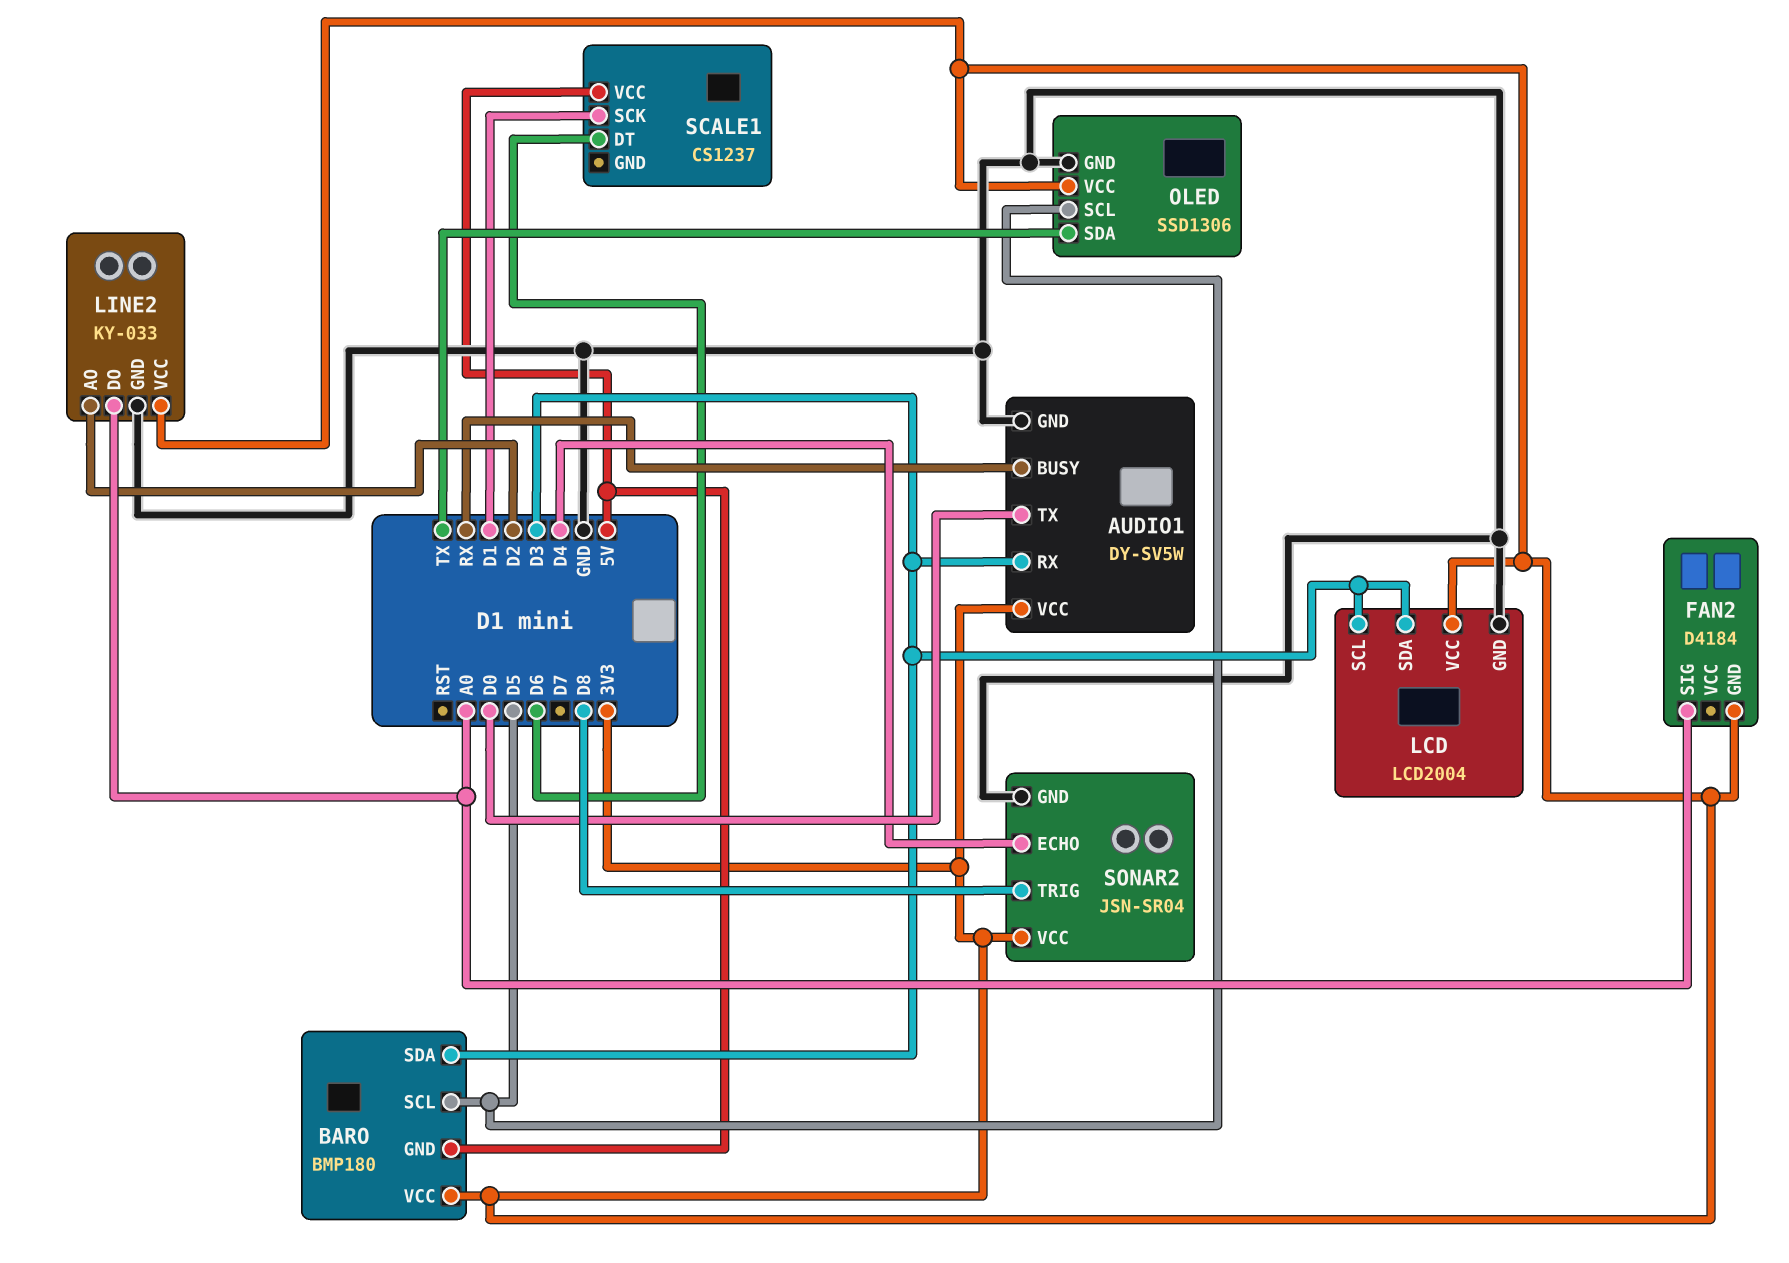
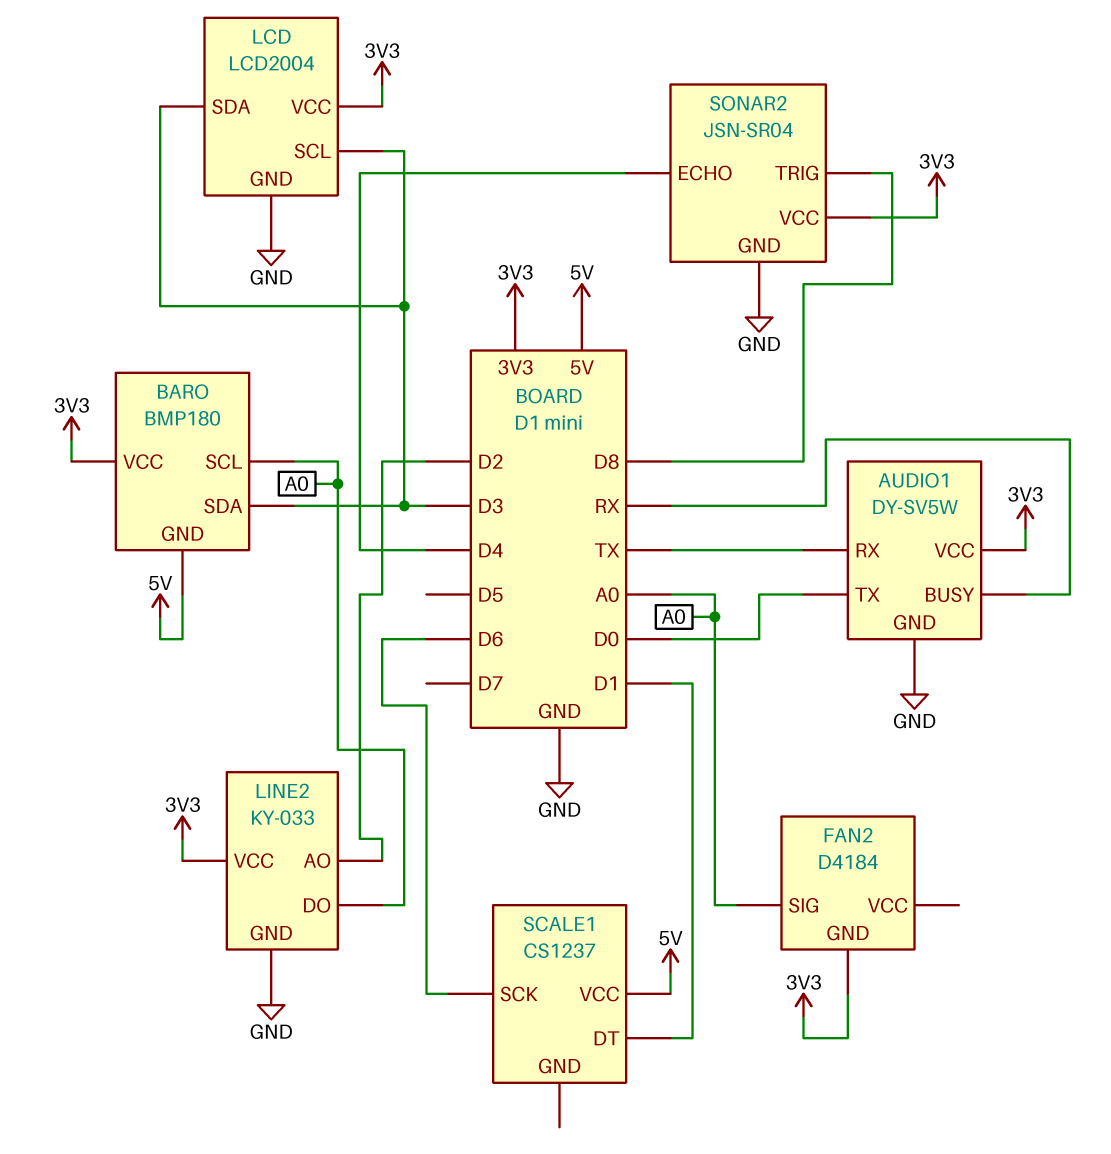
AUDIO1 pin RX: D3 -> TX
BARO pin SCL: D5 -> A0
OLED: SSD1306 -> none
OLED pin GND: GND -> none
OLED pin SCL: D5 -> none
OLED pin SDA: TX -> none
OLED pin VCC: 3V3 -> none
SCALE1 pin DT: D6 -> D1
SCALE1 pin SCK: D1 -> D6

